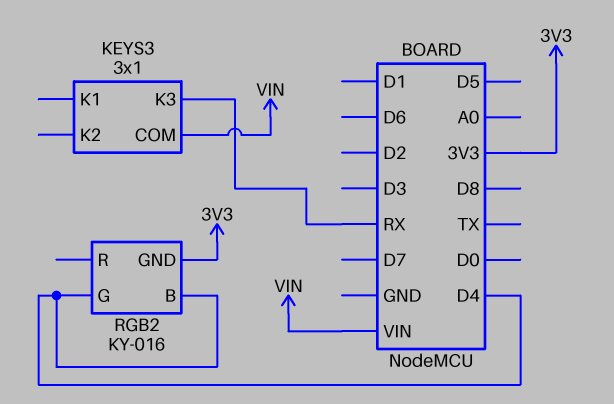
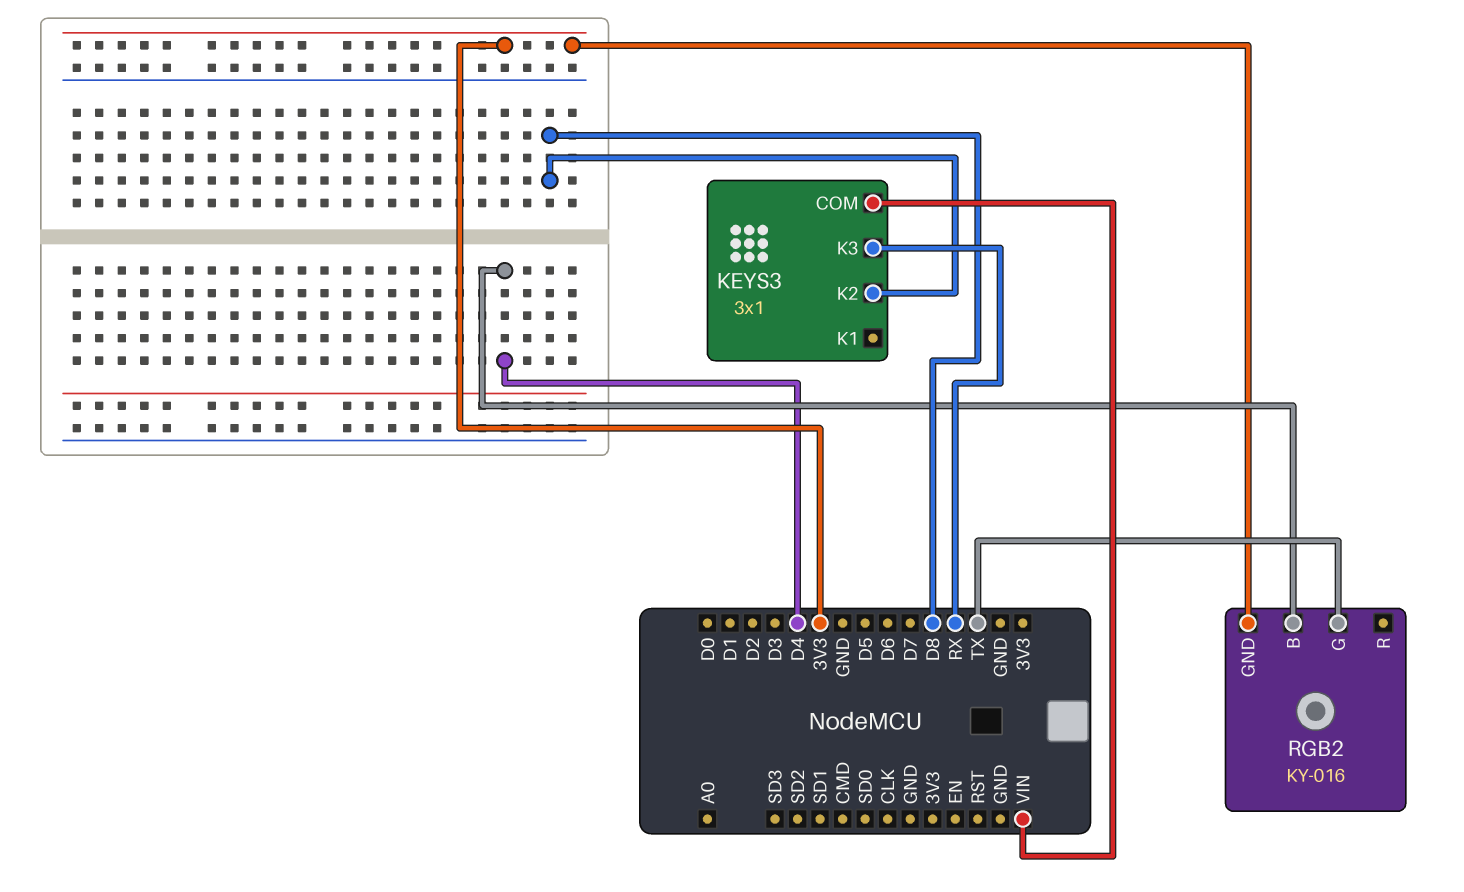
KEYS3 pin K2: none -> D8
RGB2 pin G: D4 -> TX

